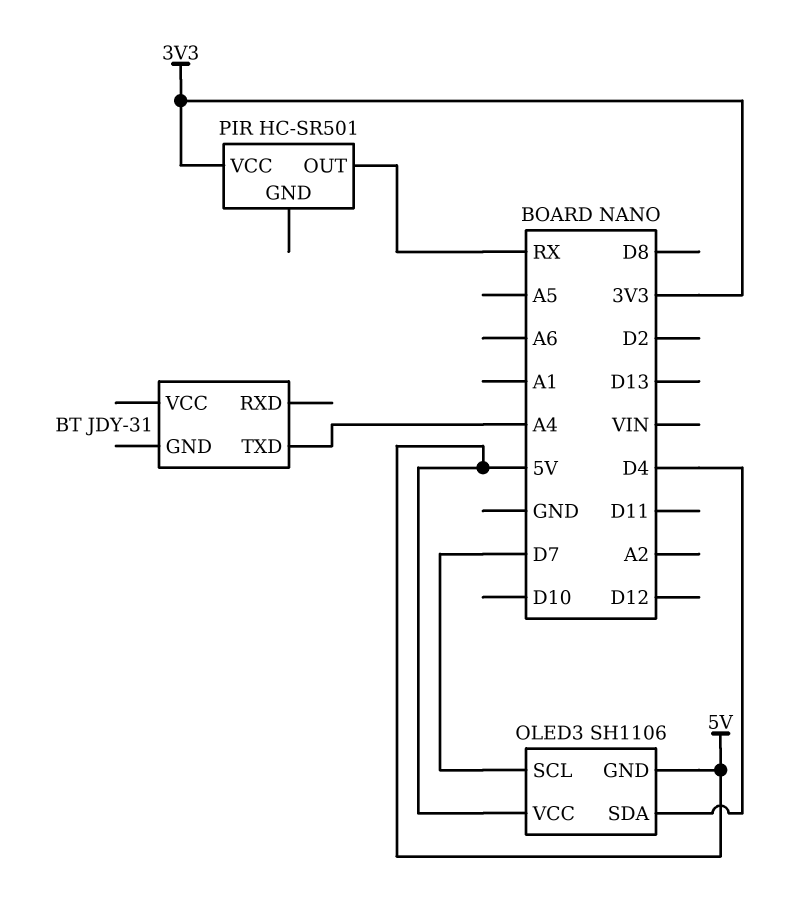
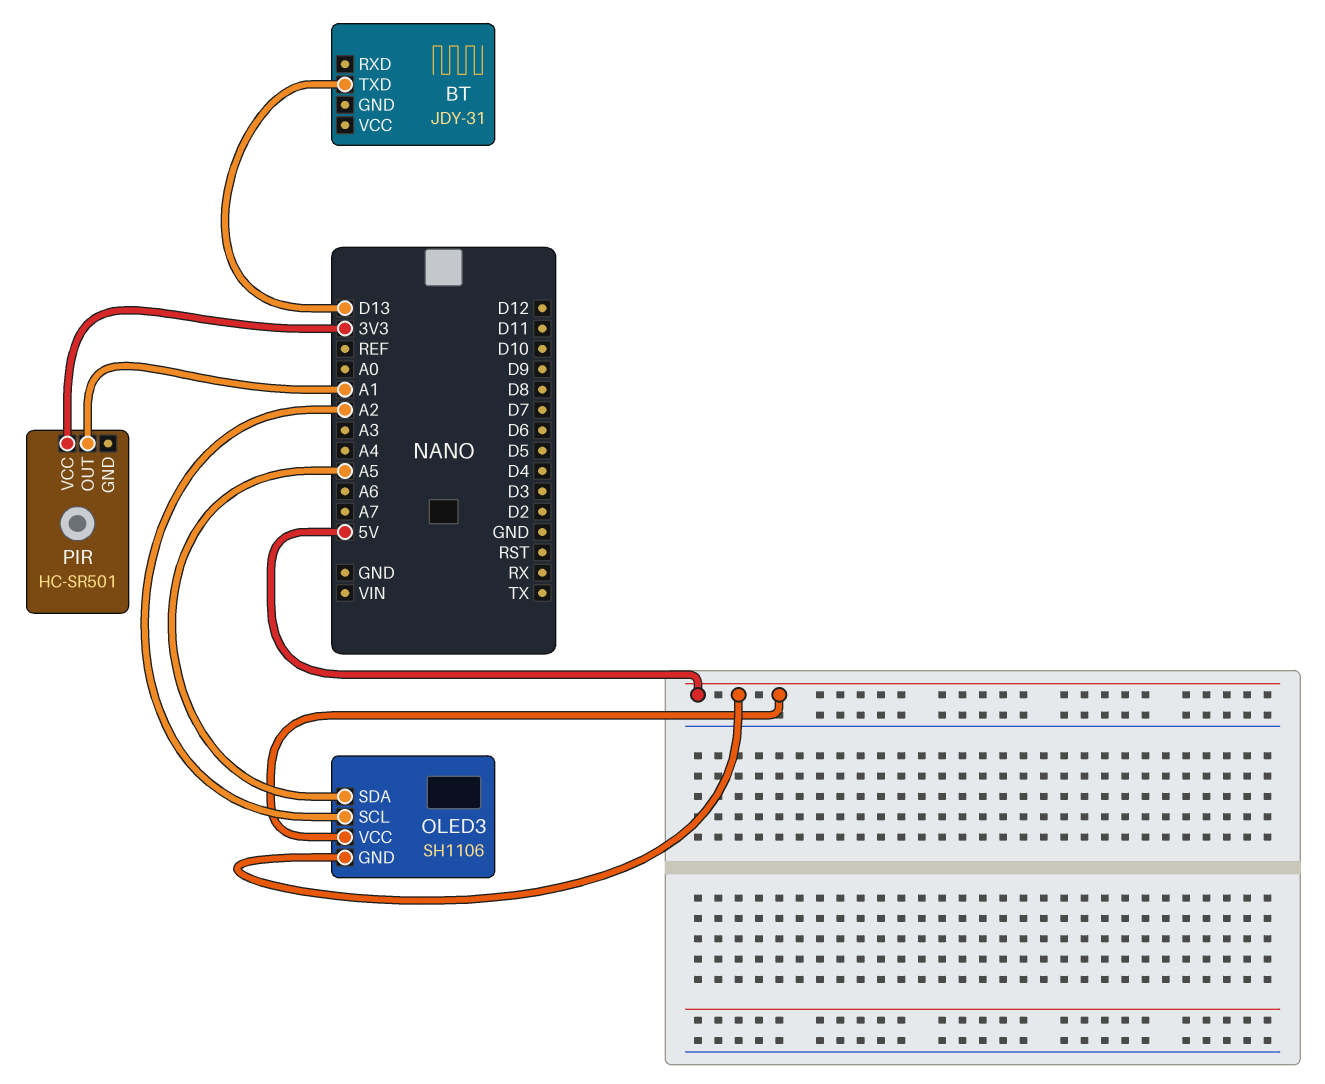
BT pin TXD: A4 -> D13
OLED3 pin SCL: D7 -> A2
OLED3 pin SDA: D4 -> A5
PIR pin OUT: RX -> A1

